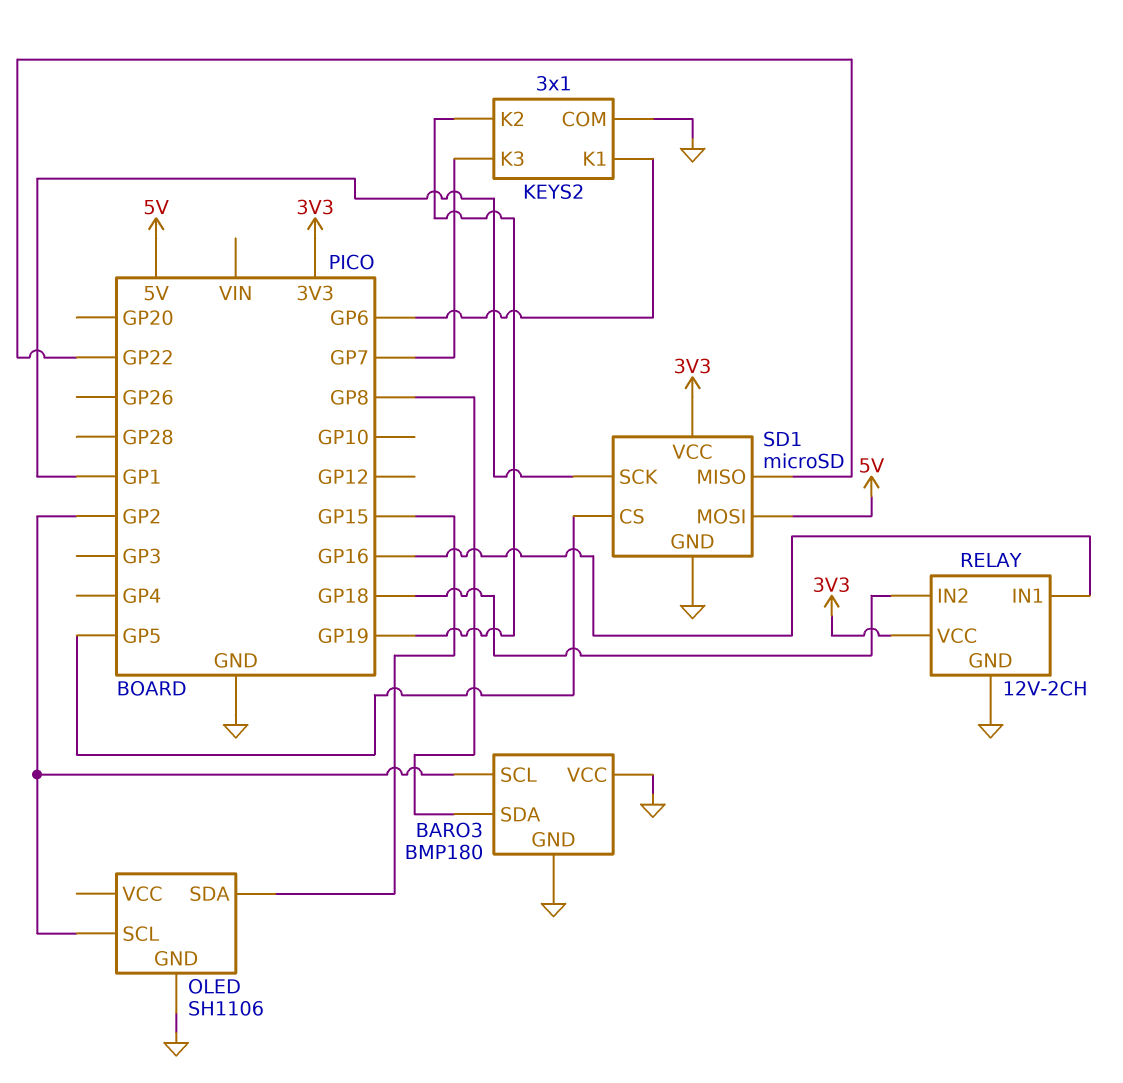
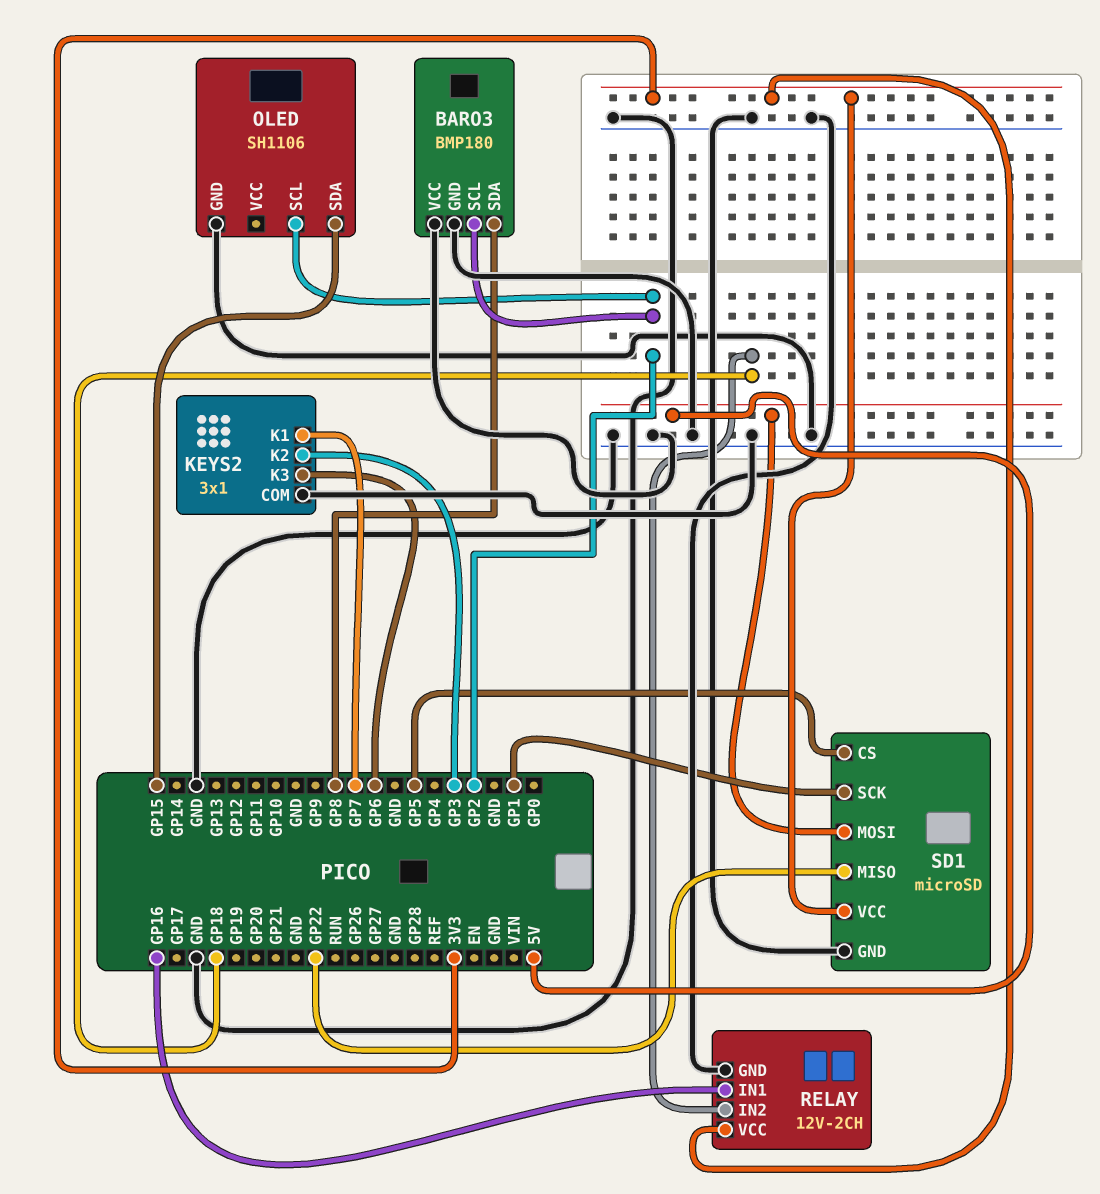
KEYS2 pin K1: GP6 -> GP7
KEYS2 pin K2: GP19 -> GP3
KEYS2 pin K3: GP7 -> GP6

